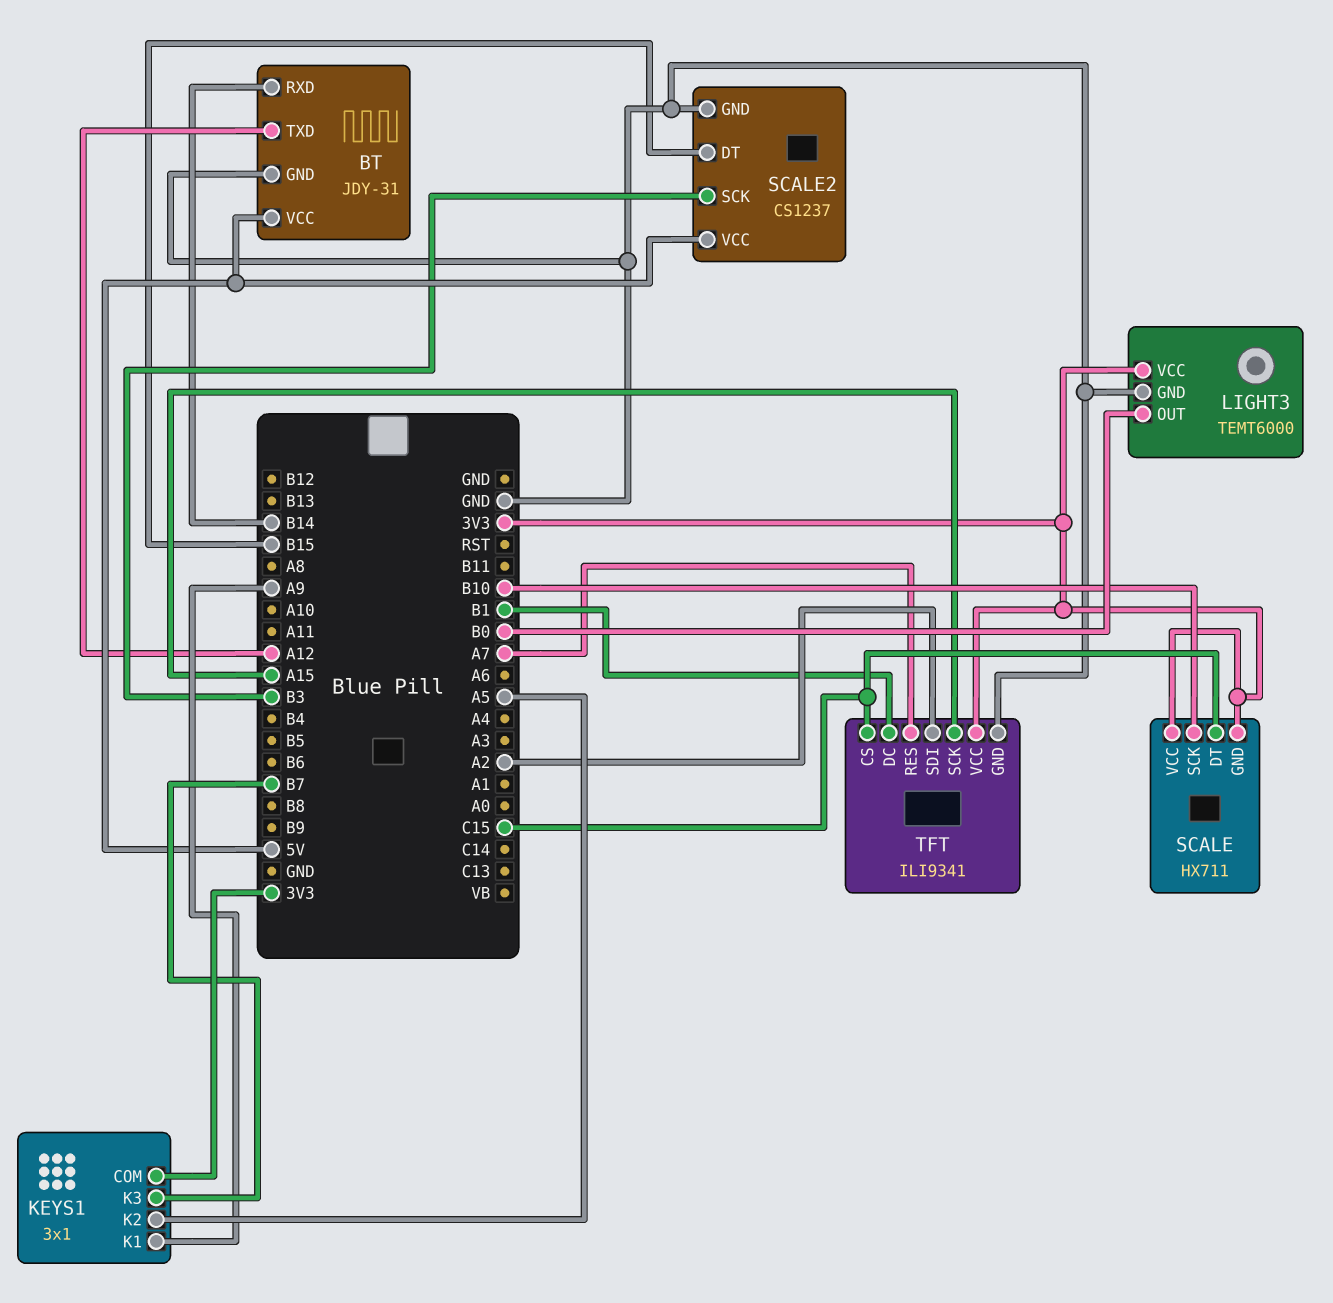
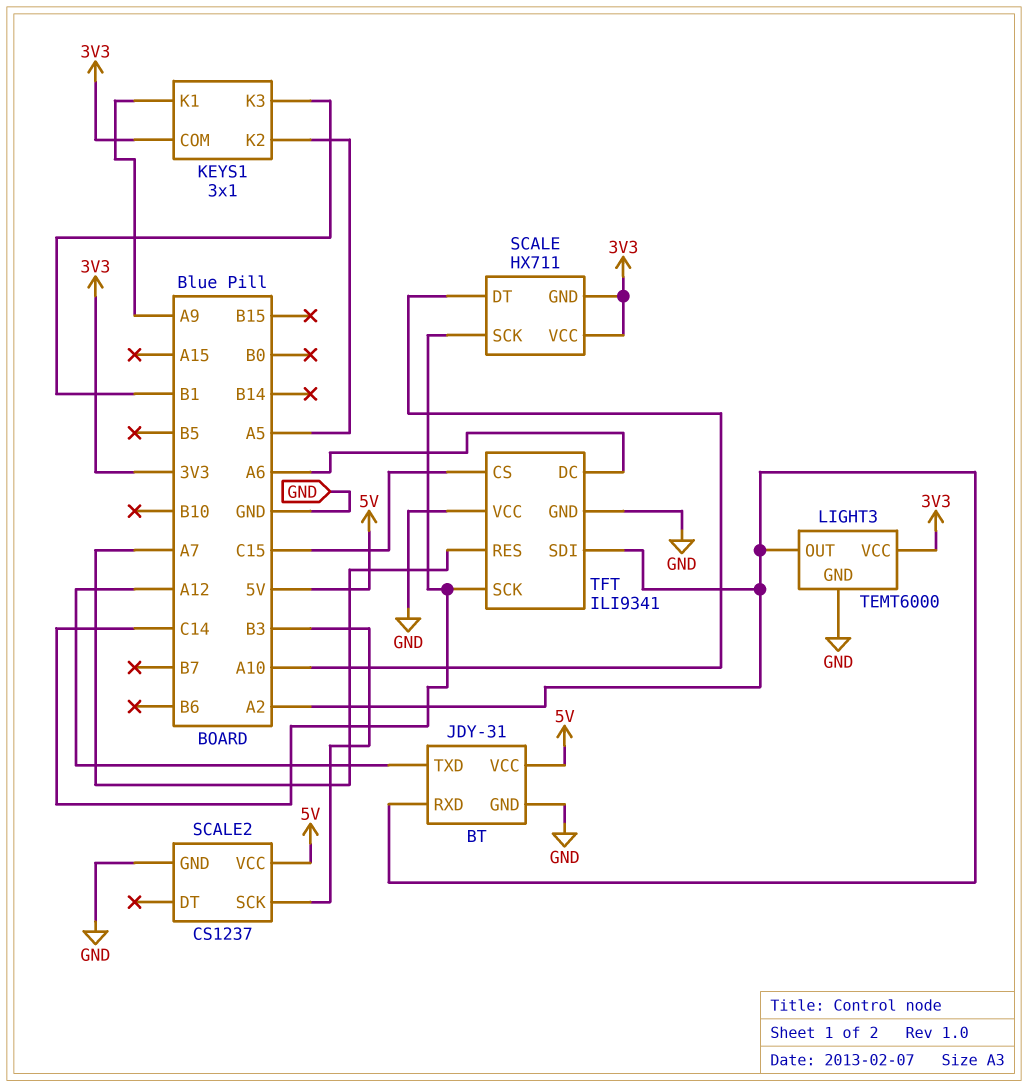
BT pin RXD: B14 -> A2
KEYS1 pin K3: B7 -> B1
LIGHT3 pin OUT: B0 -> A2
SCALE pin DT: C15 -> A10
SCALE pin SCK: B10 -> C14
SCALE2 pin DT: B15 -> none
TFT pin DC: B1 -> A6
TFT pin SCK: A15 -> C14
TFT pin VCC: 3V3 -> GND

